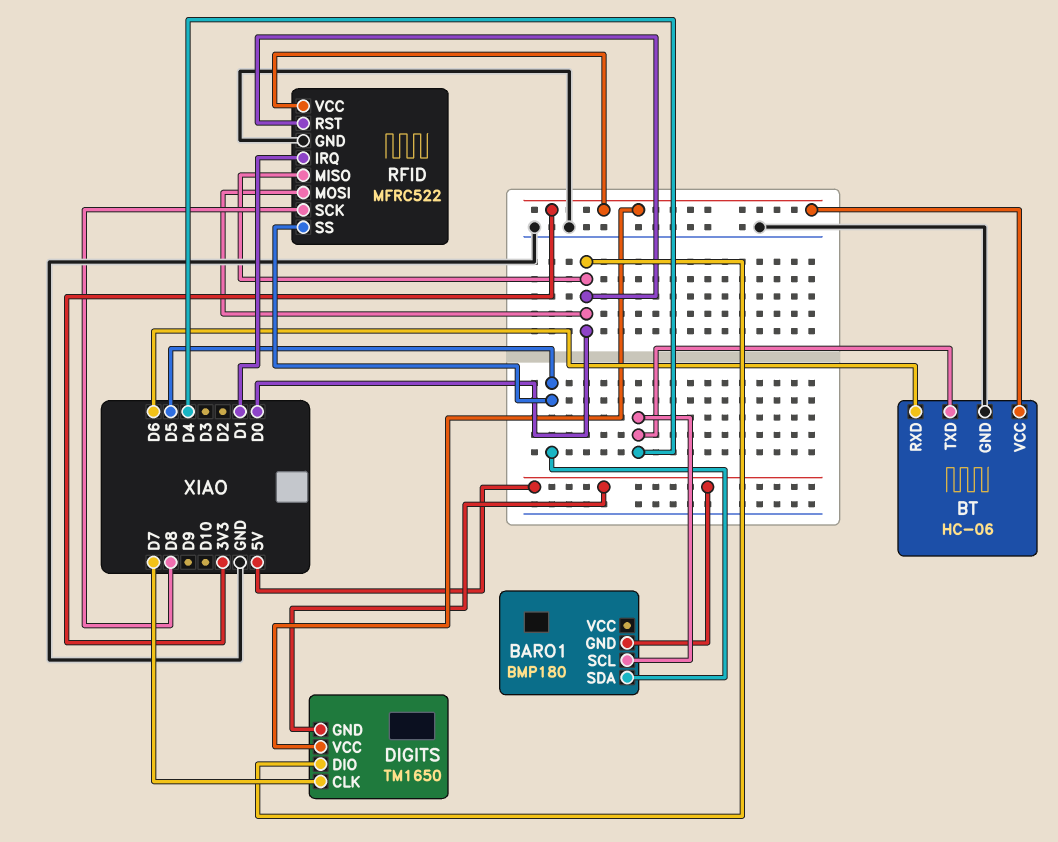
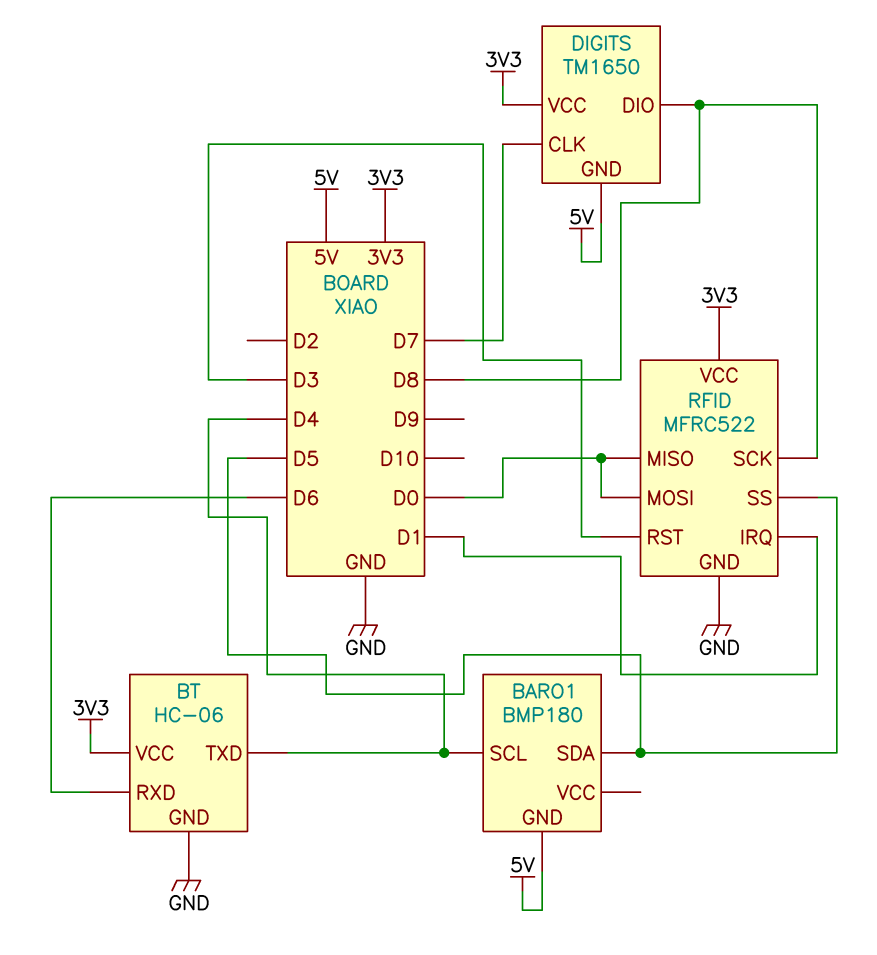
DIGITS pin DIO: D0 -> D8
RFID pin RST: D0 -> D3

